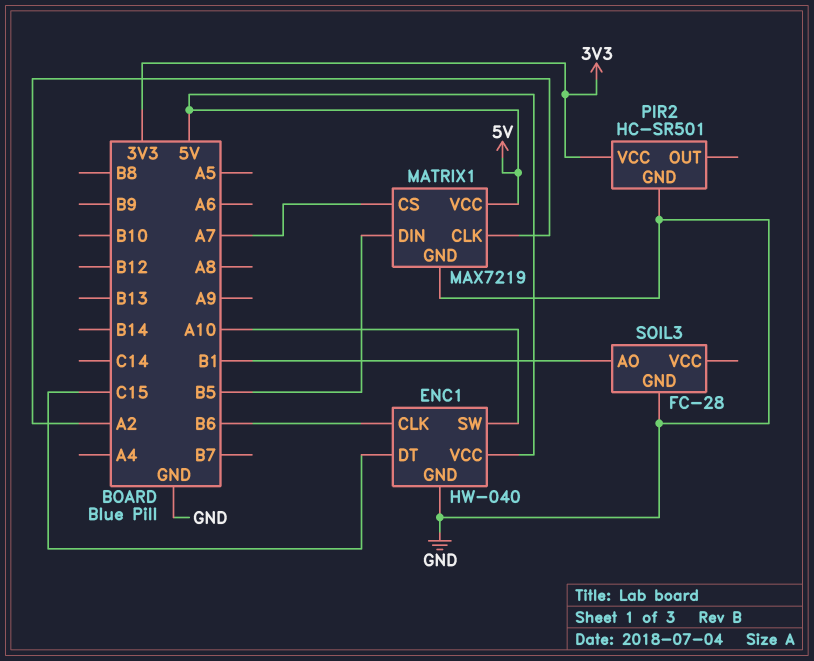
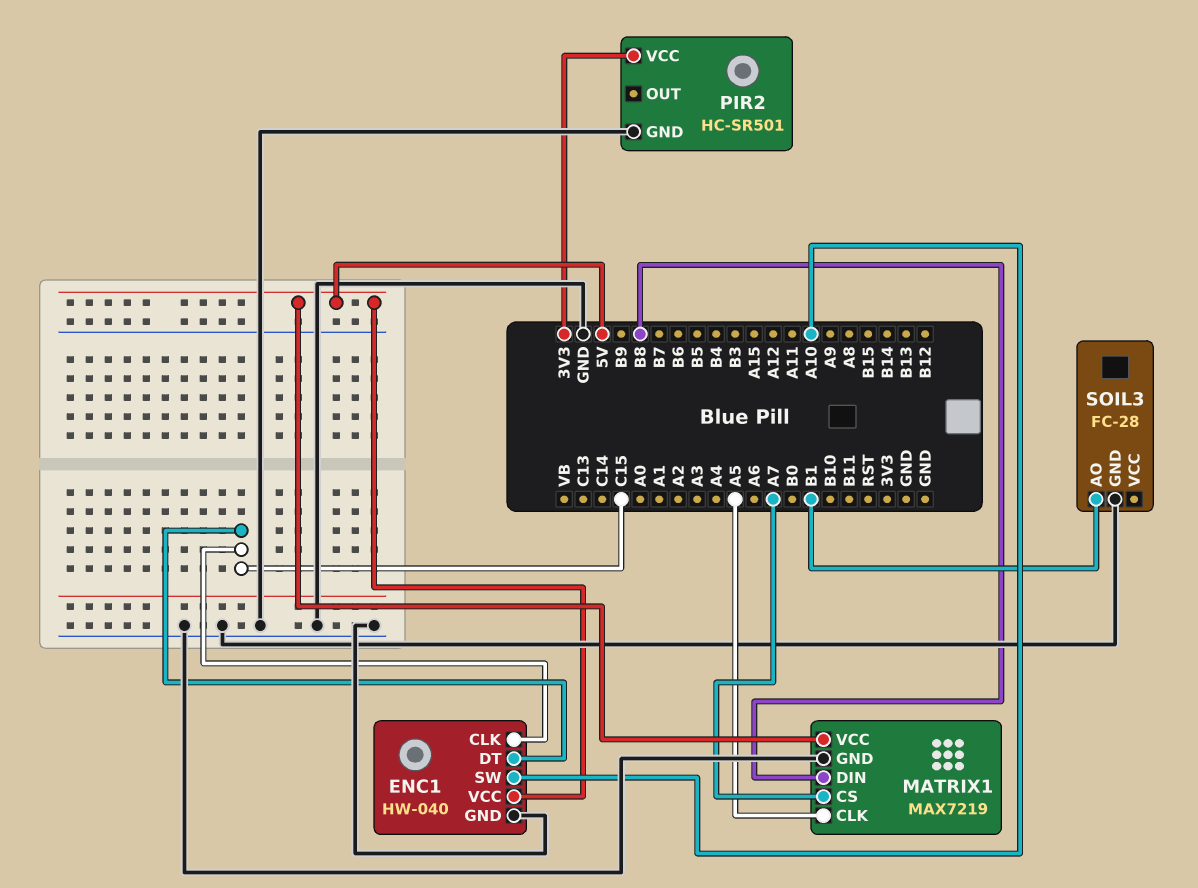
ENC1 pin CLK: B6 -> C15
MATRIX1 pin CLK: A2 -> A5
MATRIX1 pin DIN: B5 -> B8

